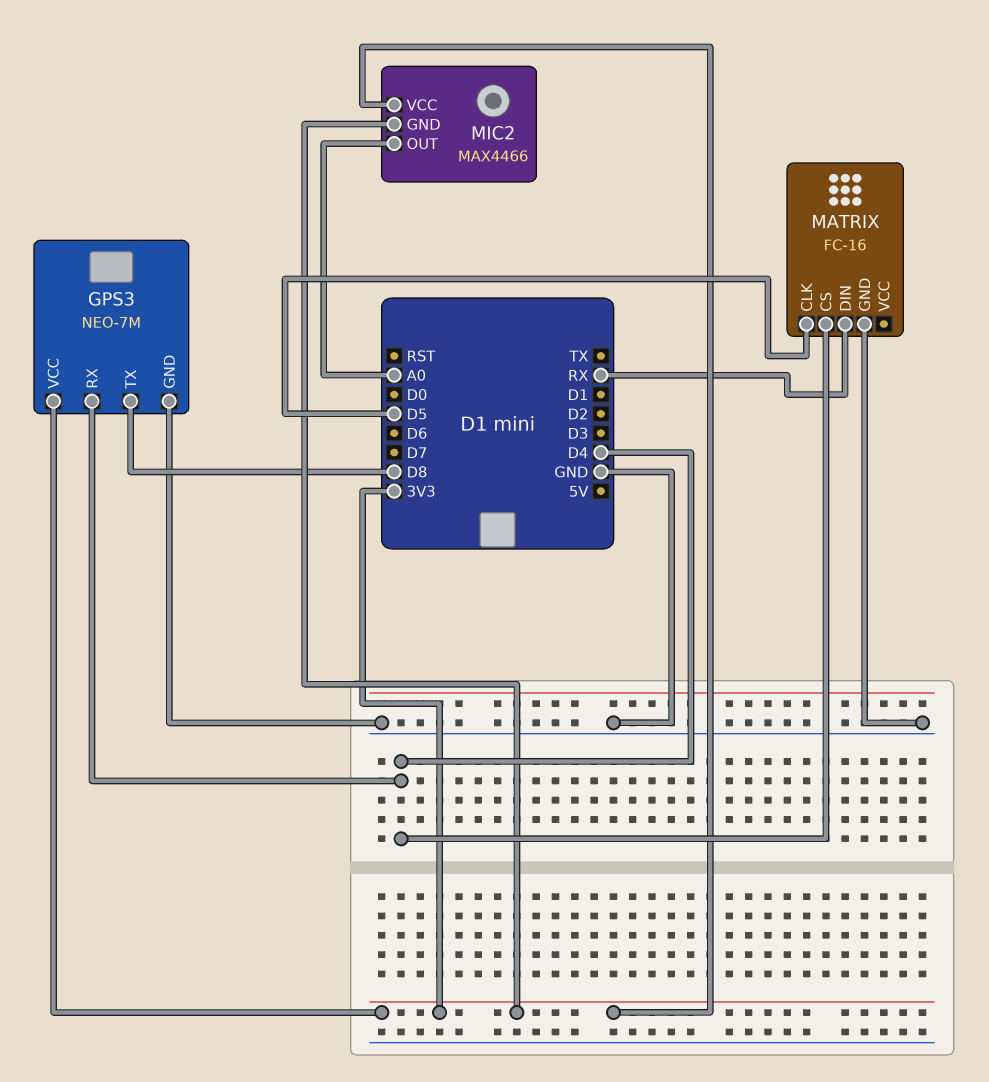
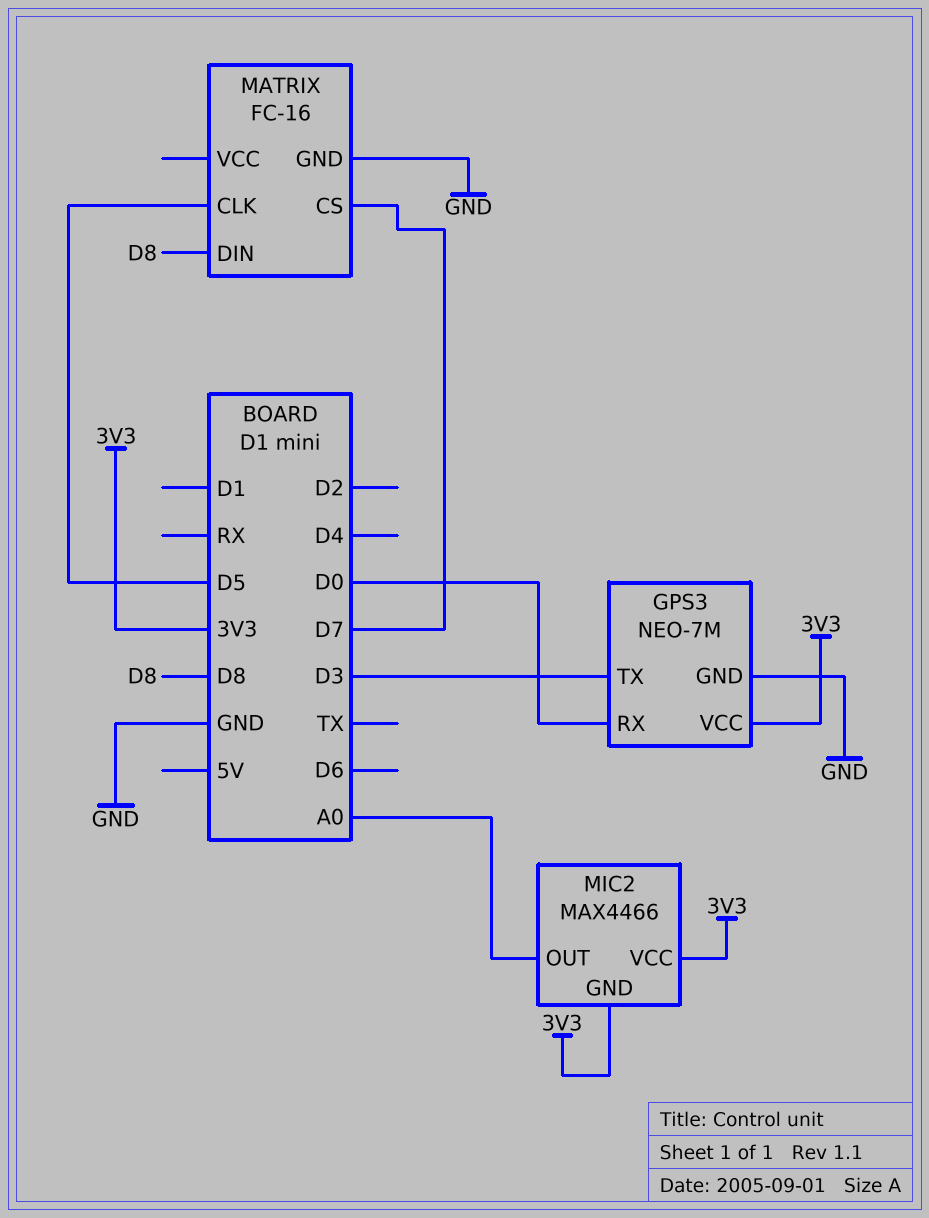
GPS3 pin RX: D4 -> D0
GPS3 pin TX: D8 -> D3
MATRIX pin CS: D4 -> D7
MATRIX pin DIN: RX -> D8

